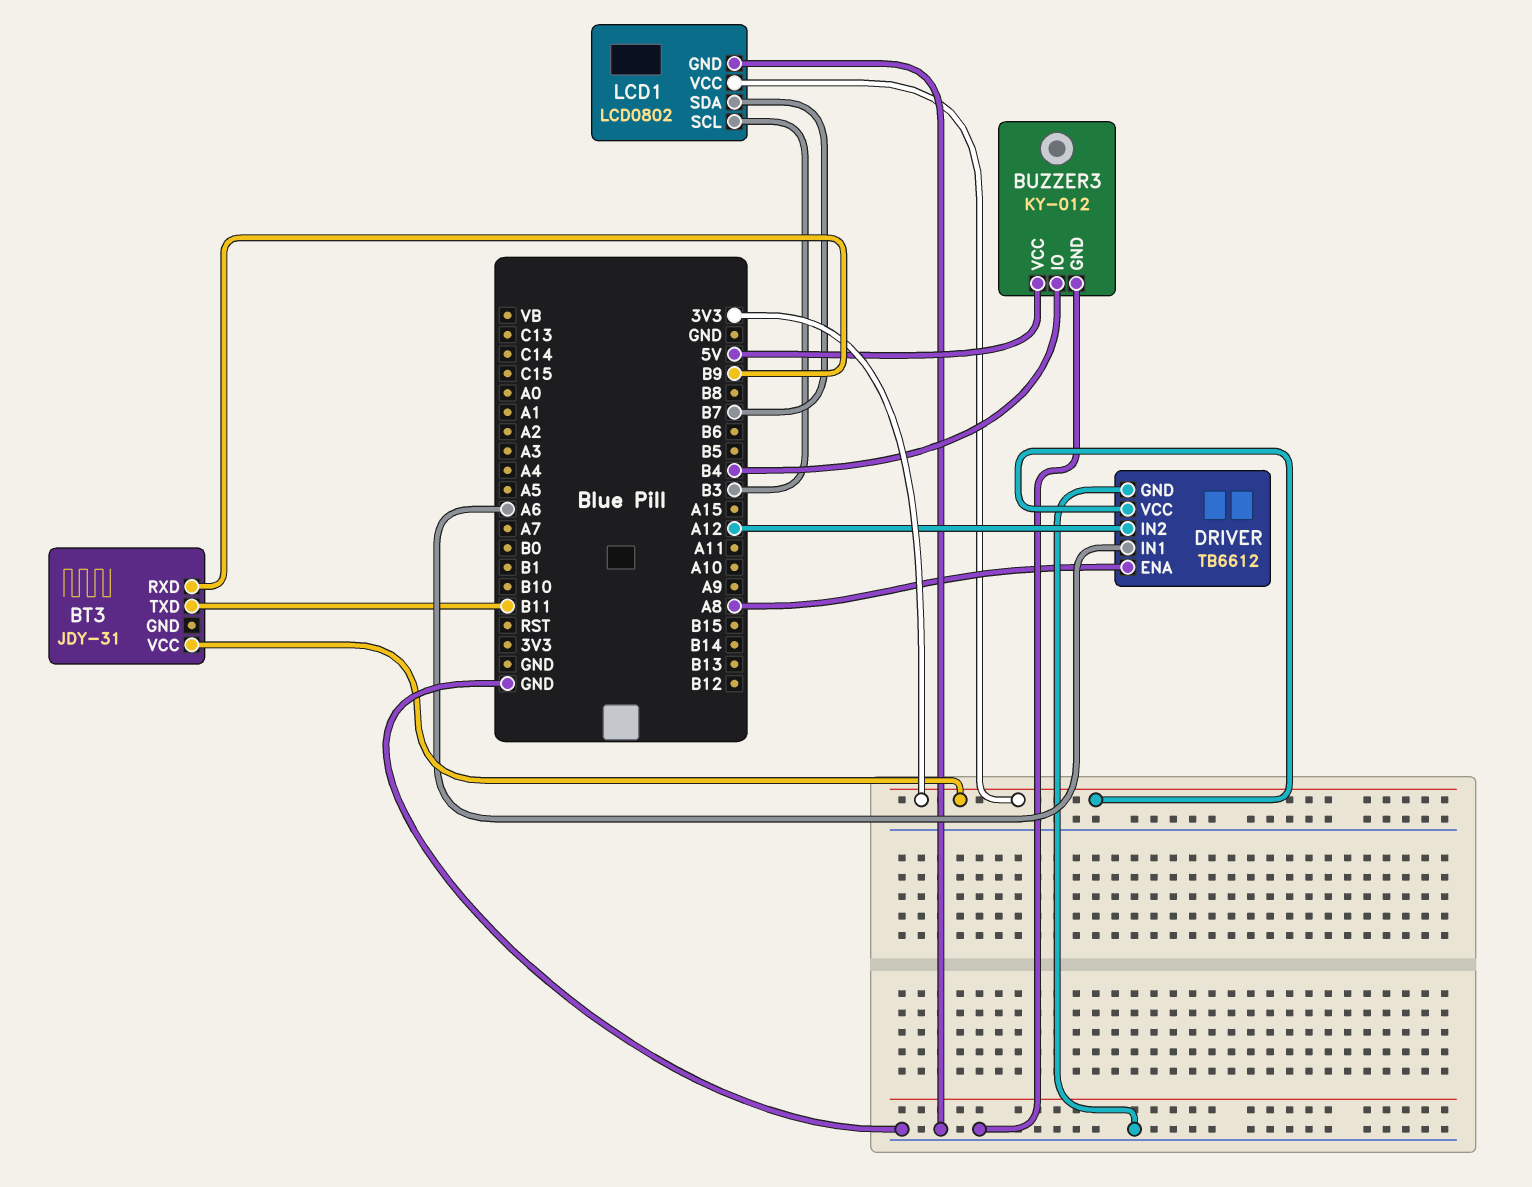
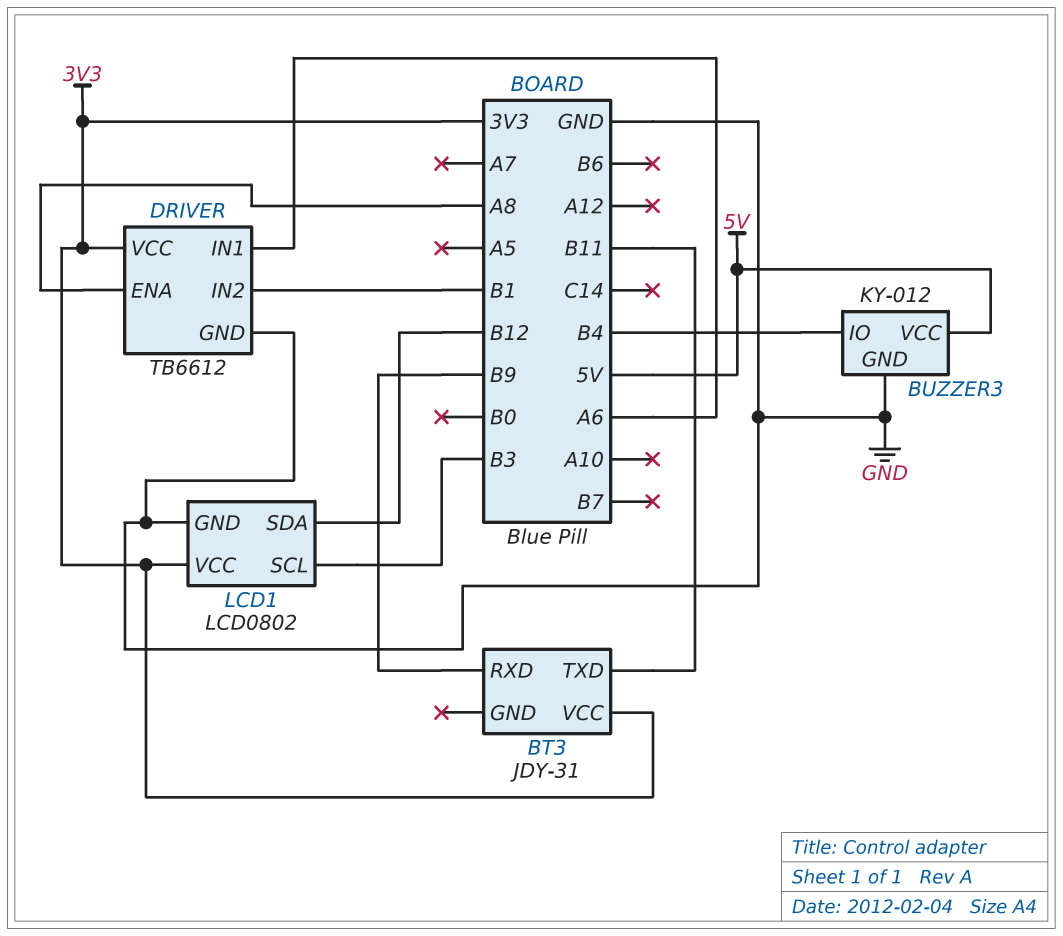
DRIVER pin IN2: A12 -> B1
LCD1 pin SDA: B7 -> B12

